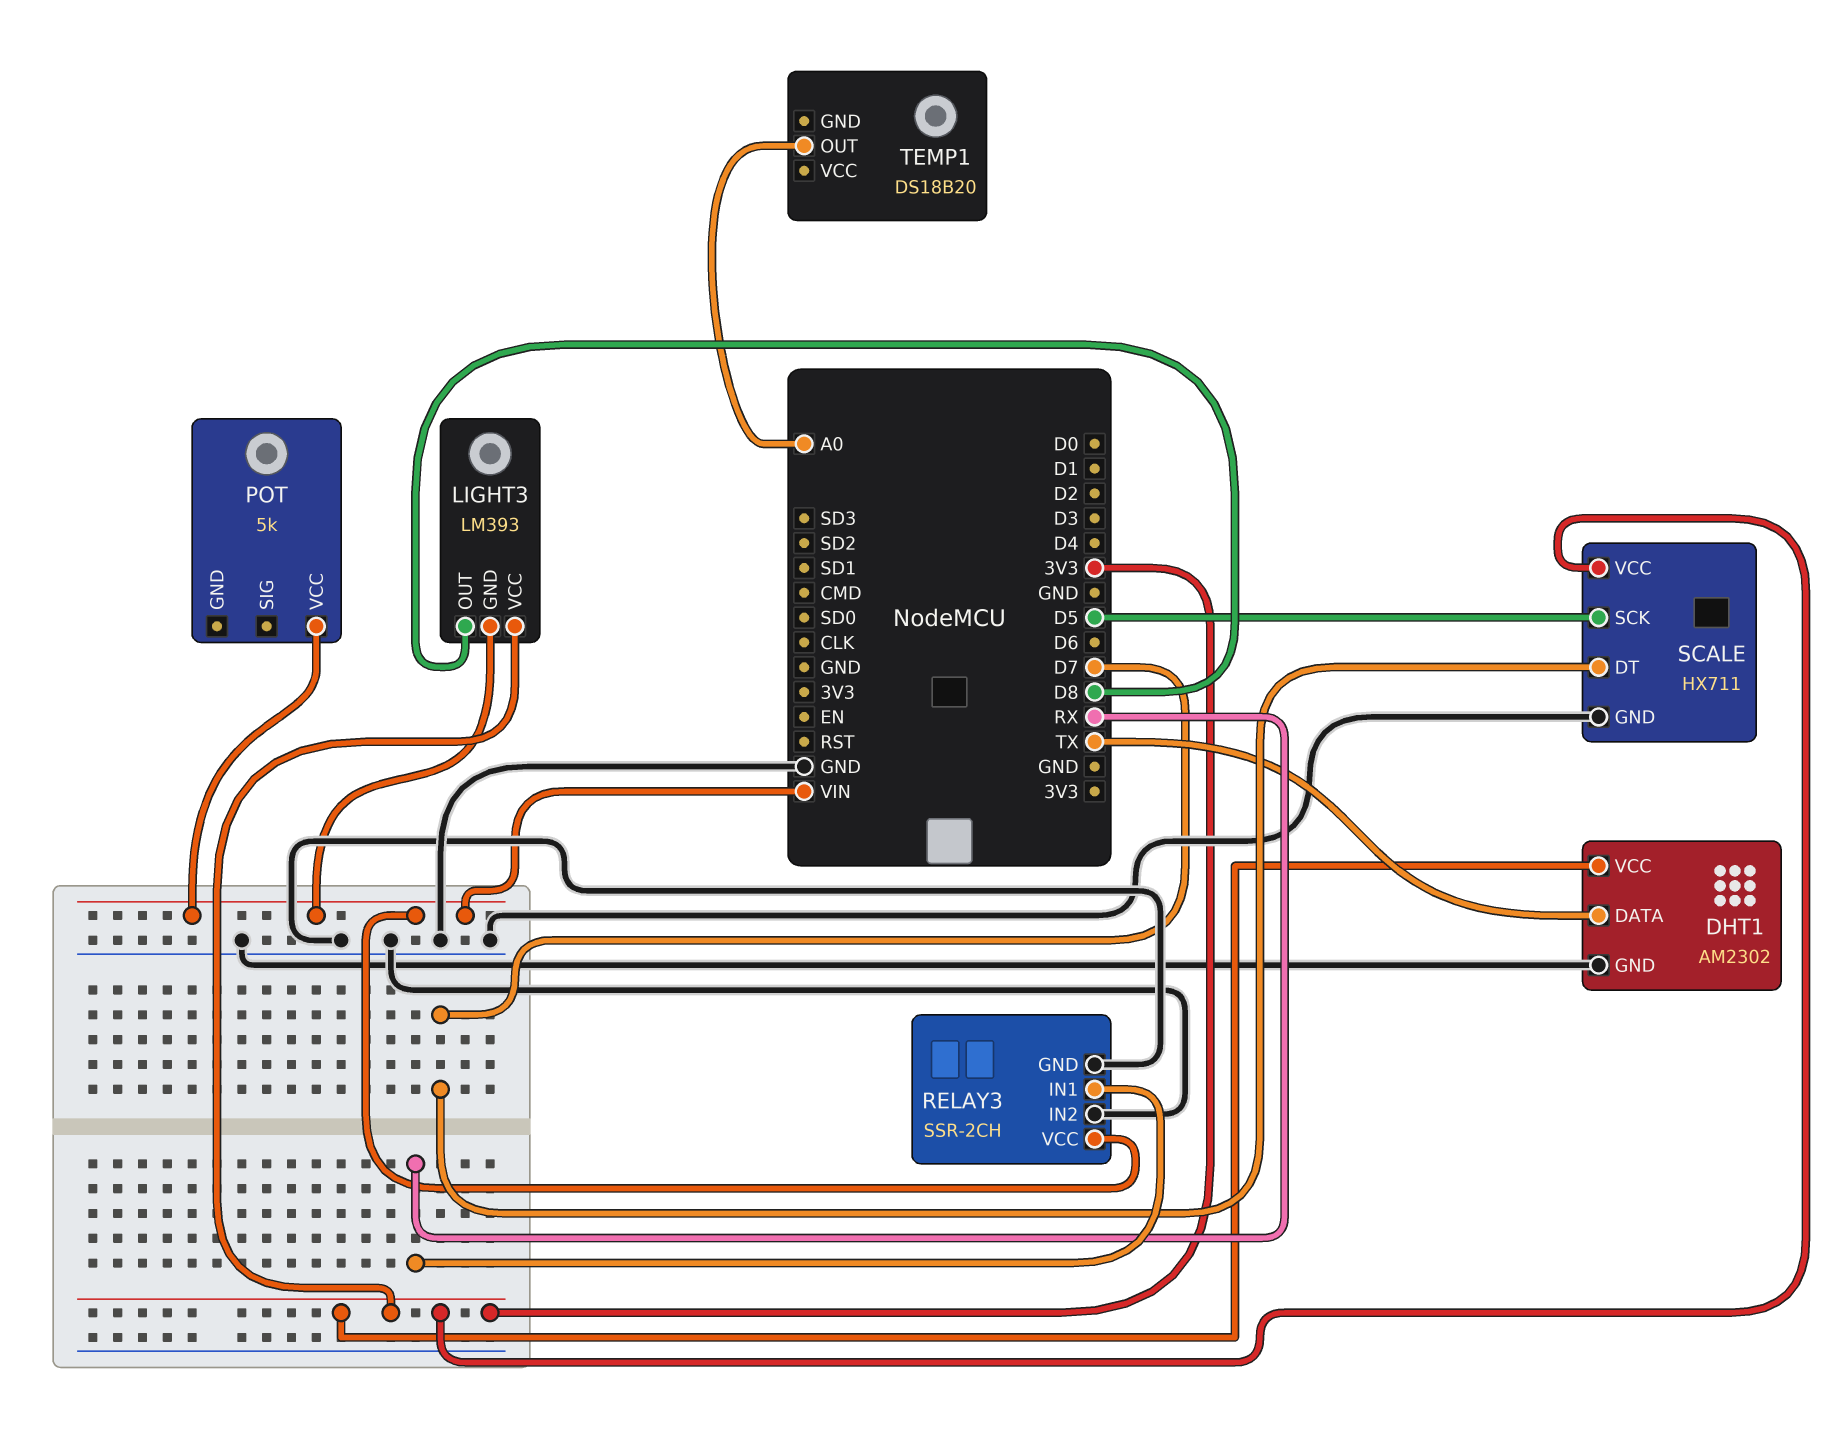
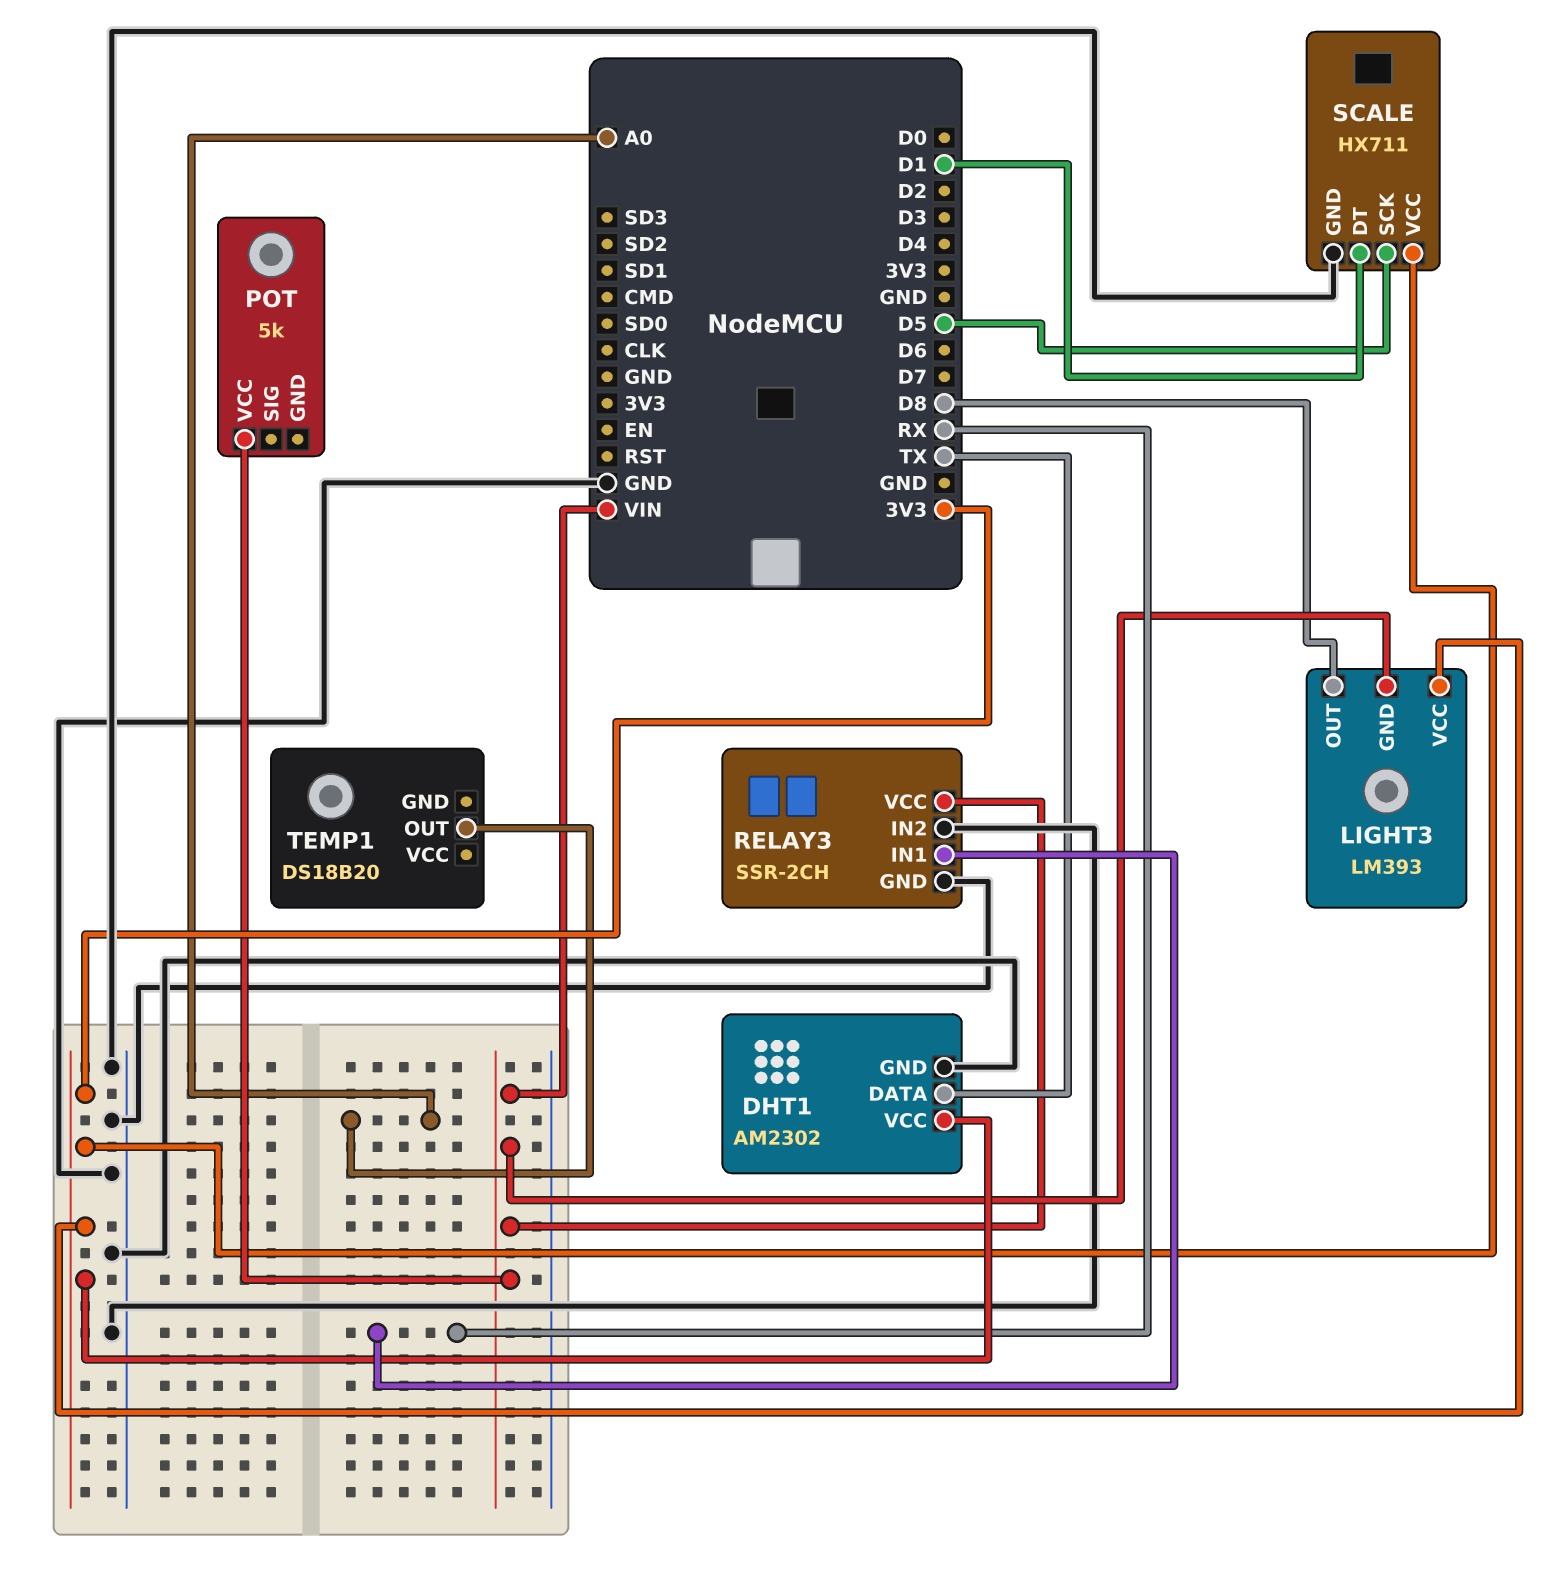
SCALE pin DT: D7 -> D1

